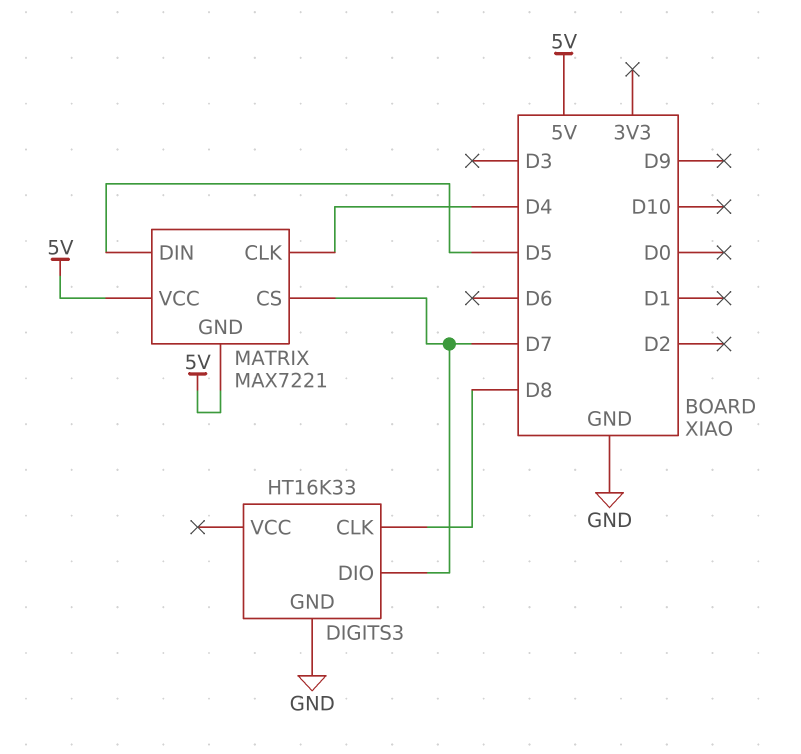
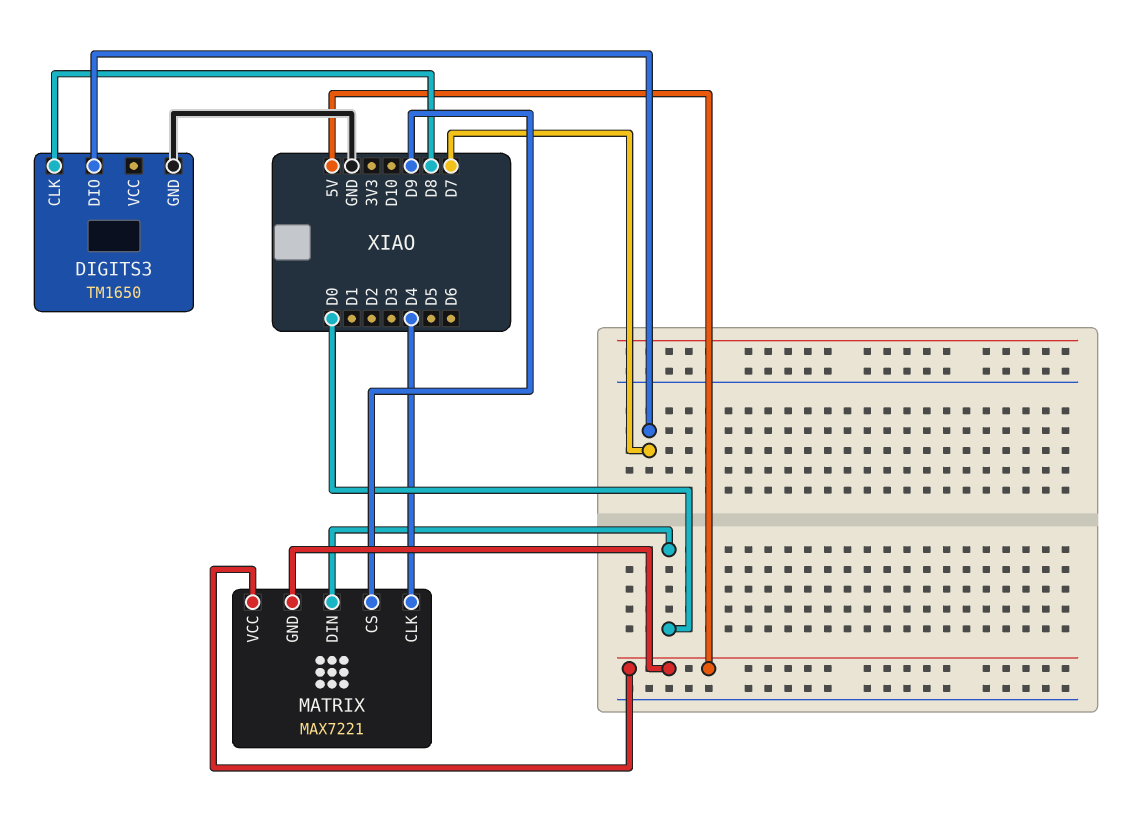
DIGITS3: HT16K33 -> TM1650
MATRIX pin CS: D7 -> D9
MATRIX pin DIN: D5 -> D0

